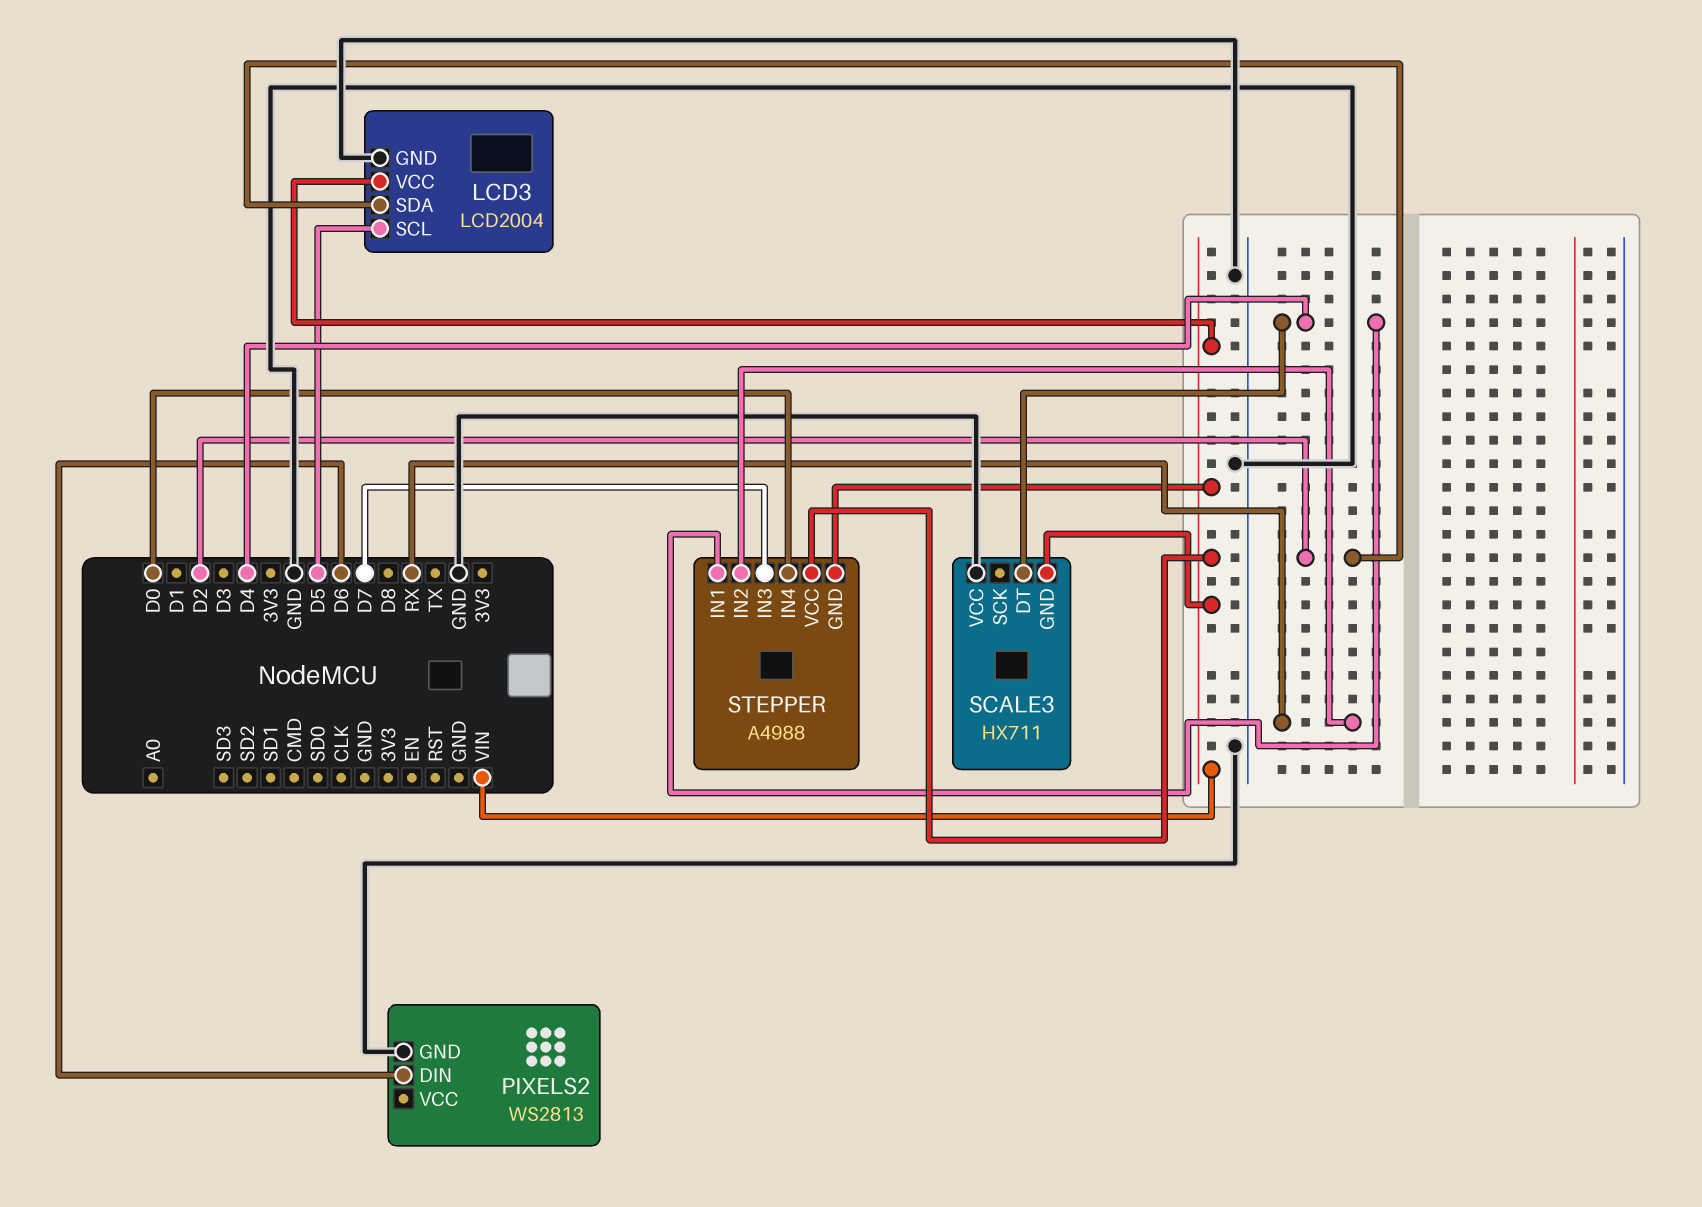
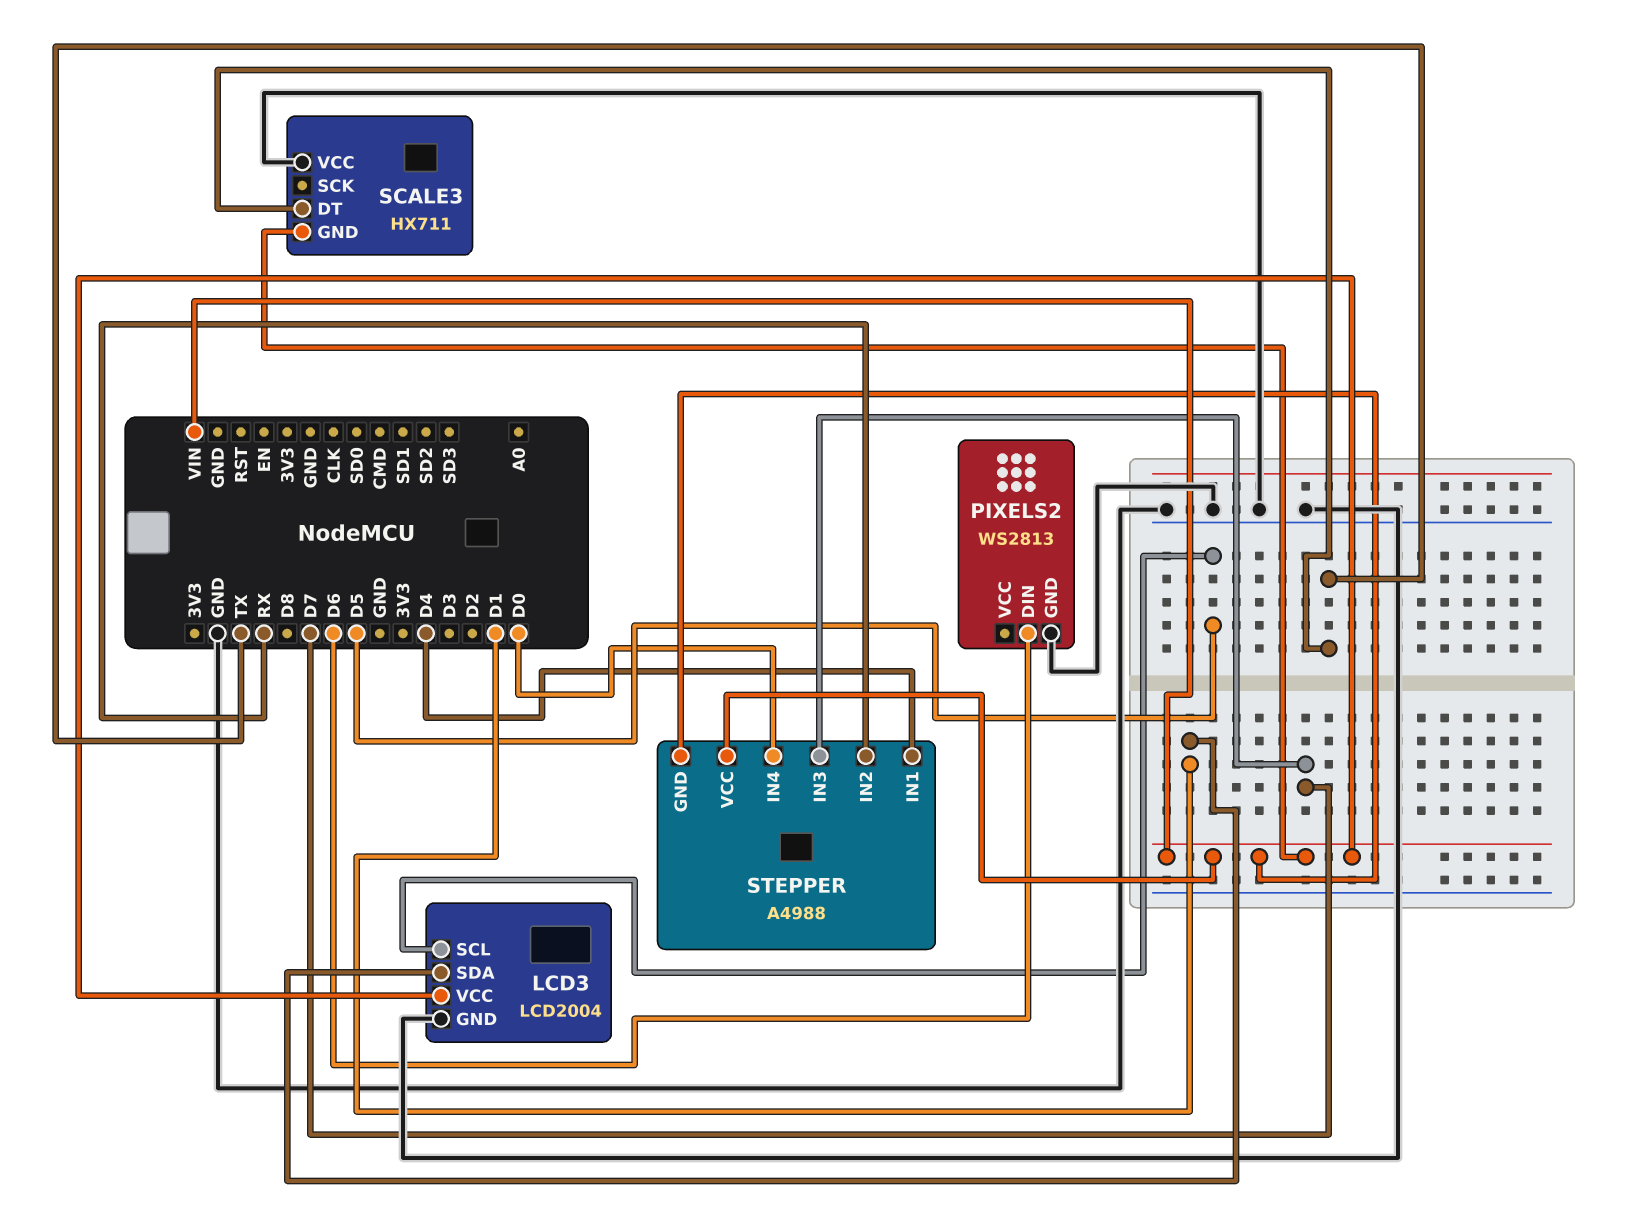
LCD3 pin SDA: D2 -> D1
SCALE3 pin DT: D4 -> TX

